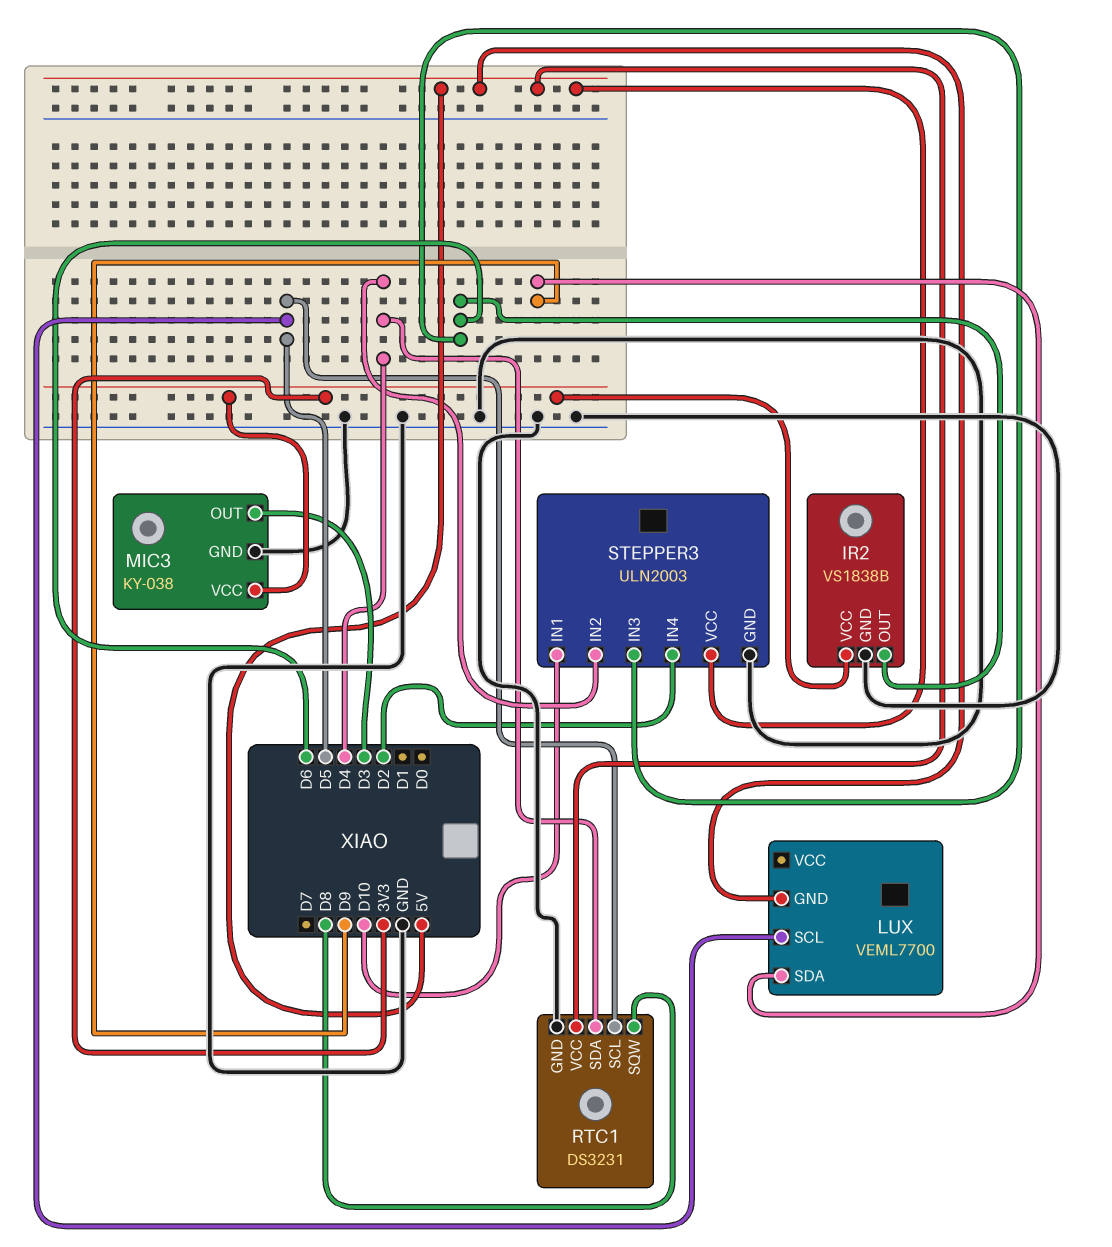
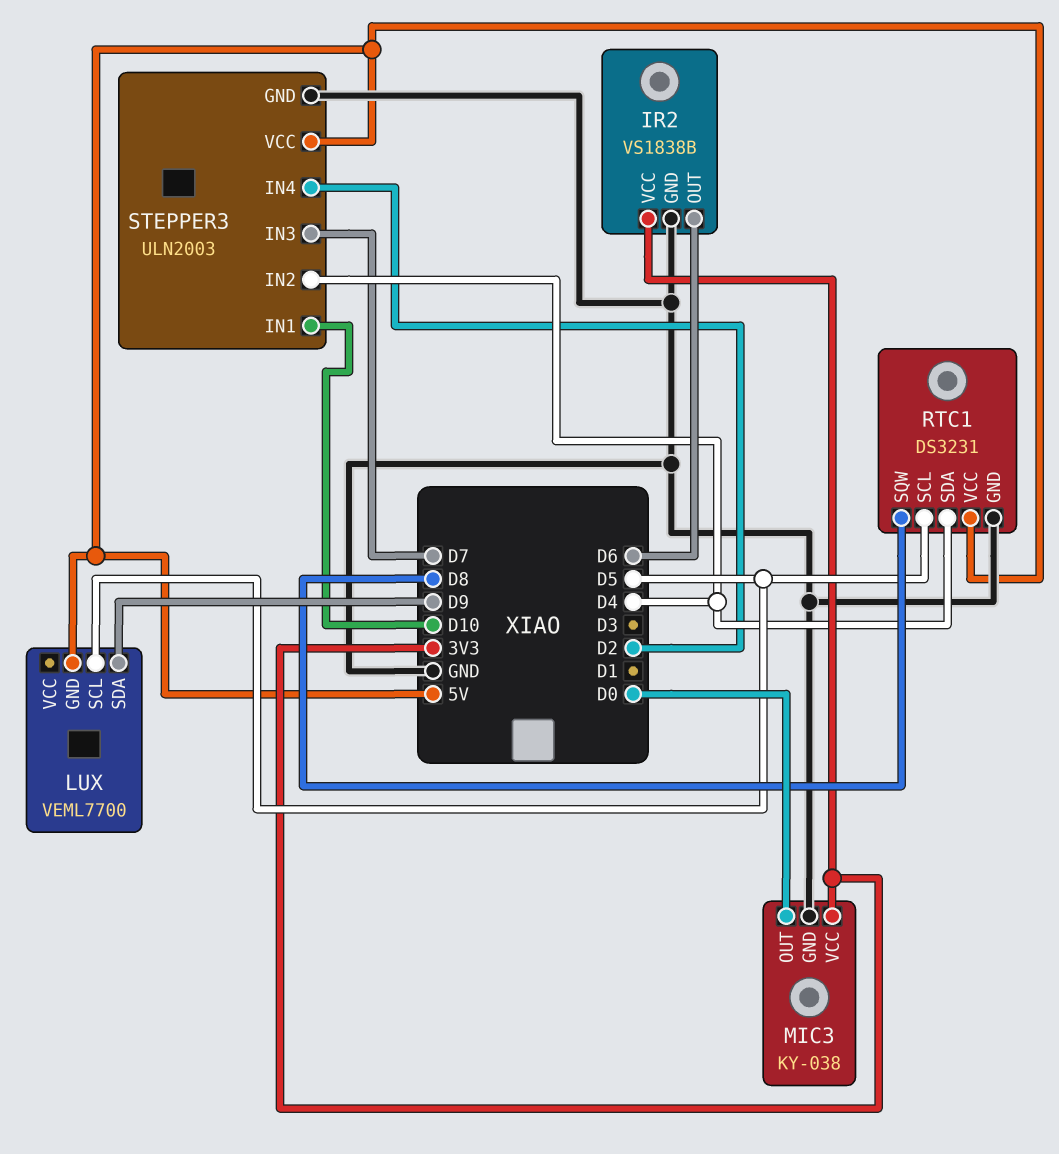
MIC3 pin OUT: D3 -> D0
STEPPER3 pin IN3: D6 -> D7

